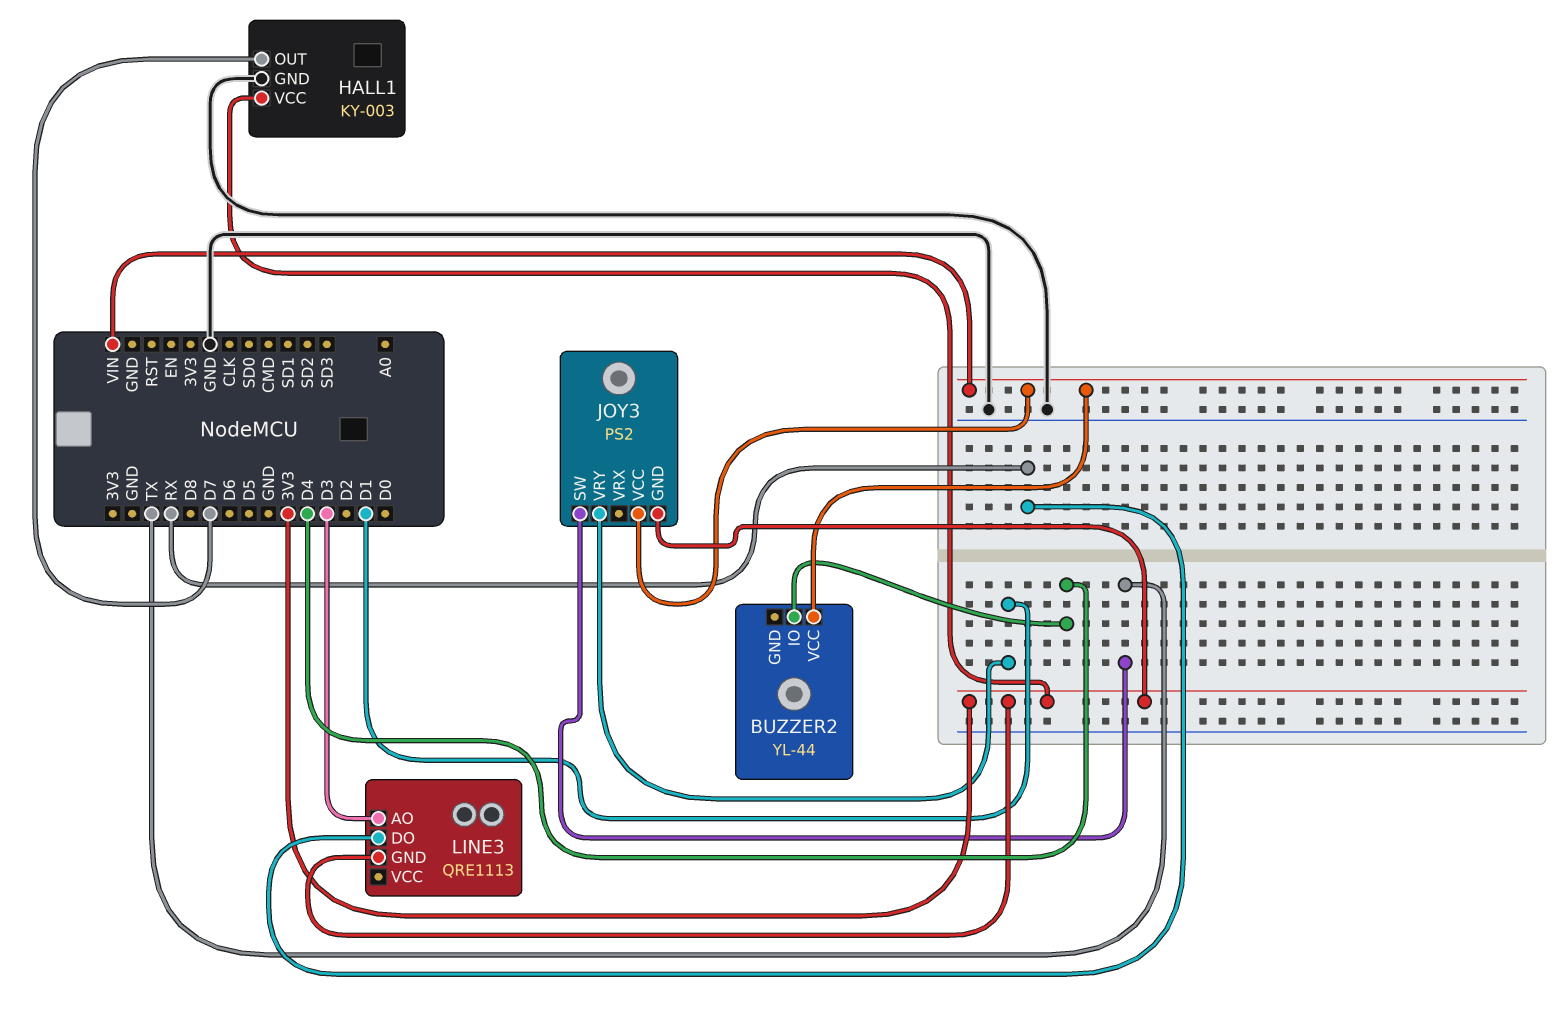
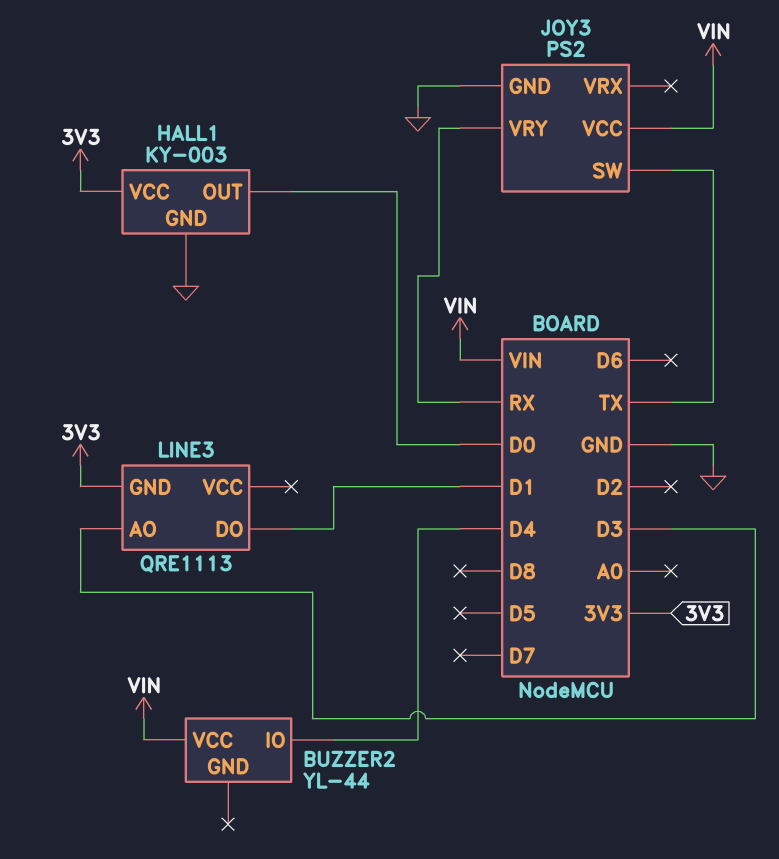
HALL1 pin OUT: D7 -> D0
JOY3 pin GND: 3V3 -> GND
JOY3 pin VRY: D1 -> RX
LINE3 pin DO: RX -> D1

